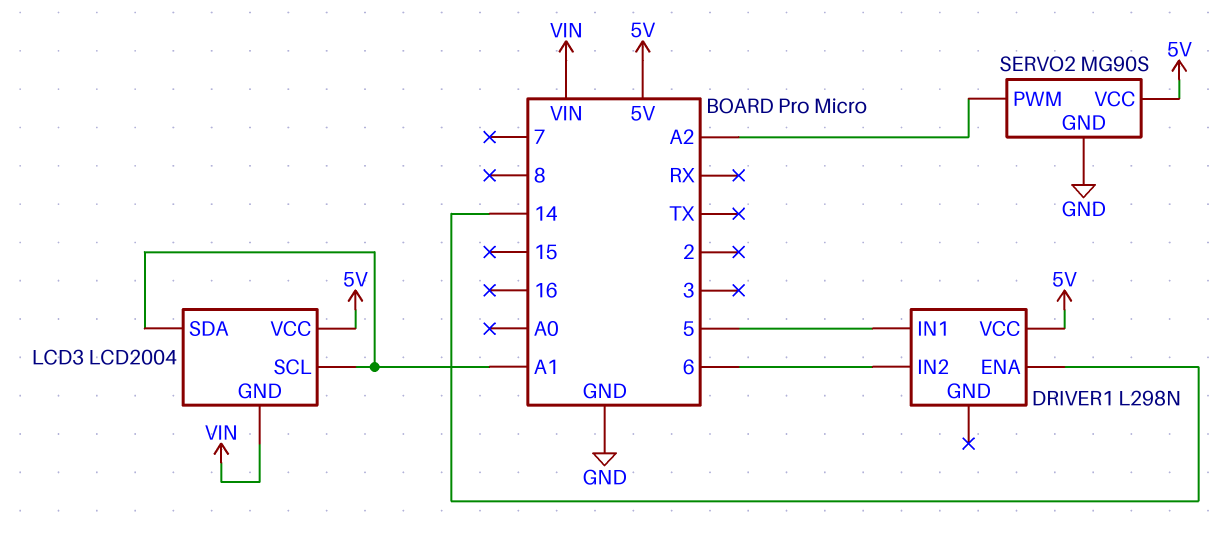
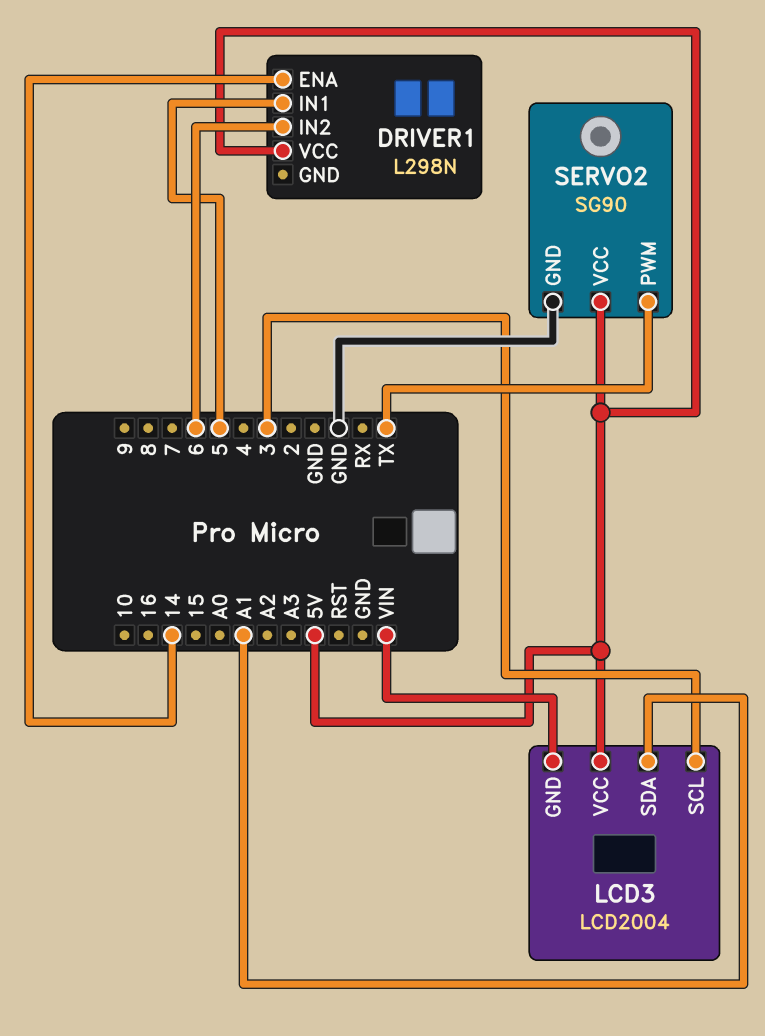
LCD3 pin SCL: A1 -> 3
SERVO2: MG90S -> SG90
SERVO2 pin PWM: A2 -> TX

